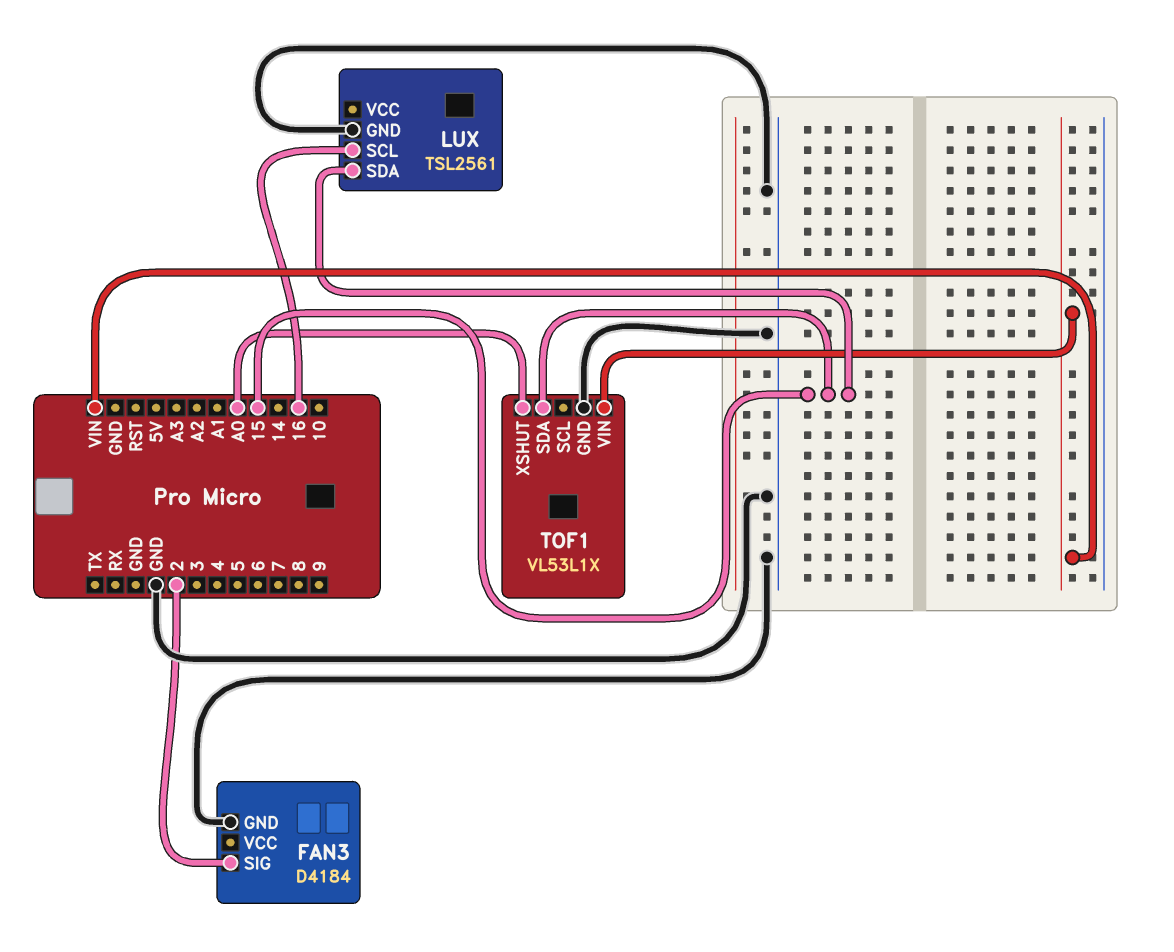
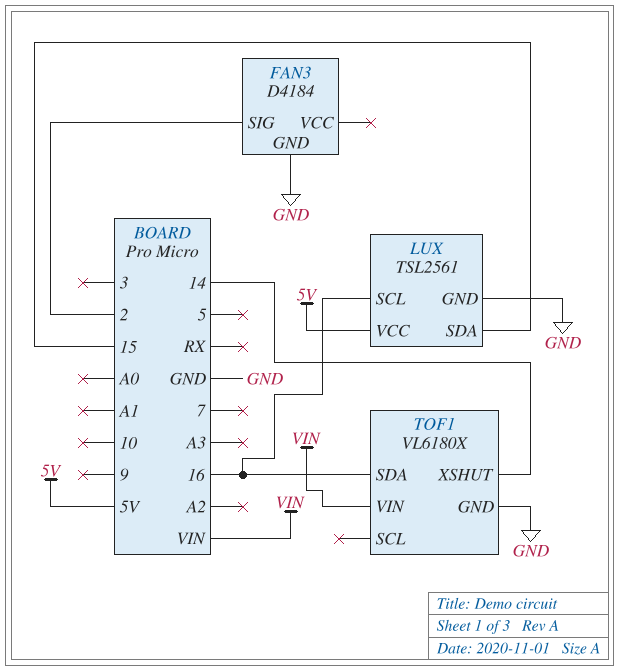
LUX pin VCC: none -> 5V
TOF1: VL53L1X -> VL6180X
TOF1 pin SDA: 15 -> 16
TOF1 pin XSHUT: A0 -> 14

